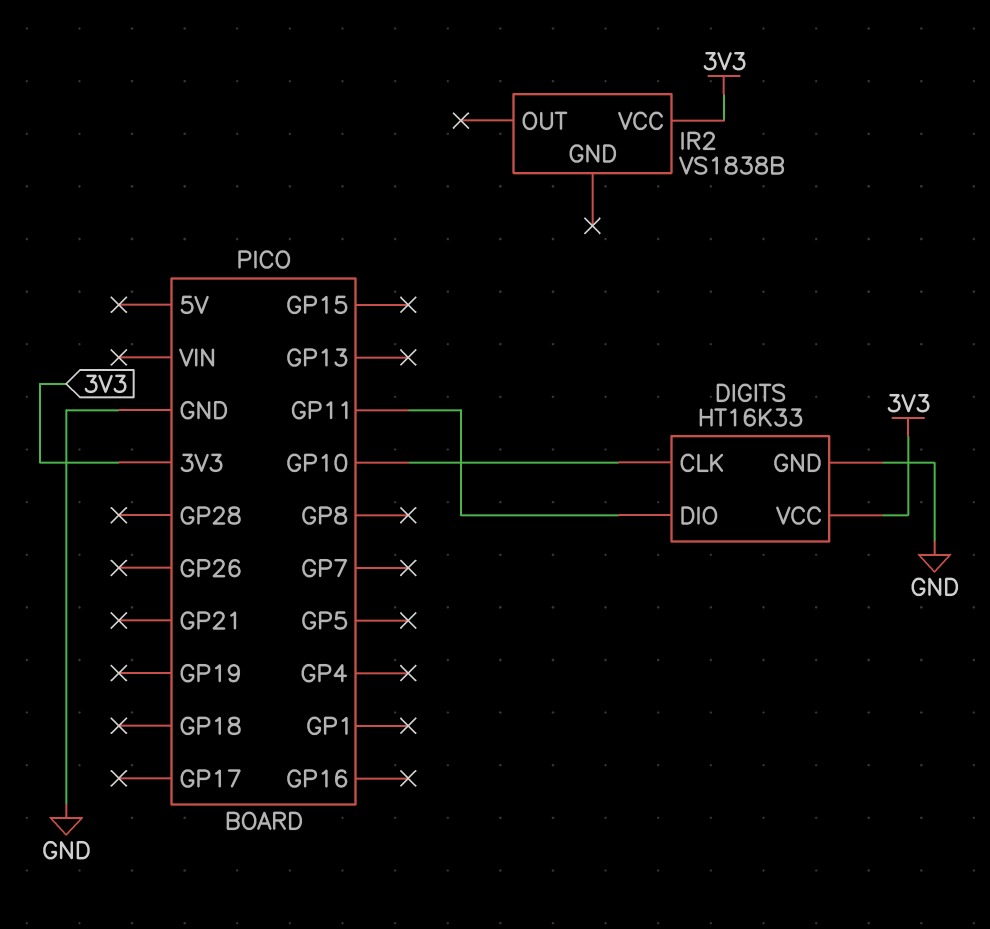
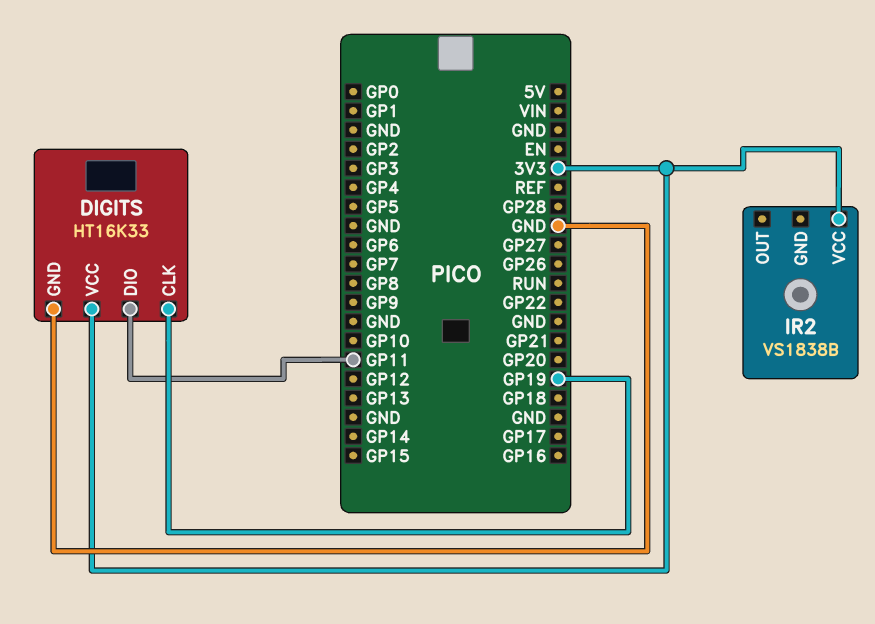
DIGITS pin CLK: GP10 -> GP19

